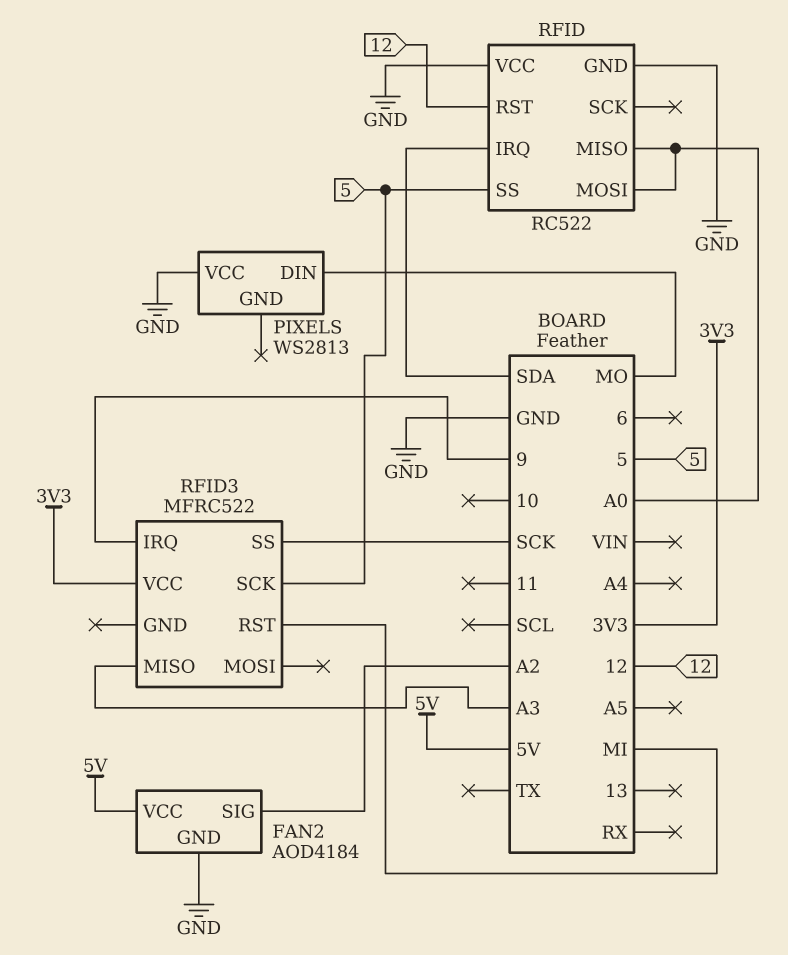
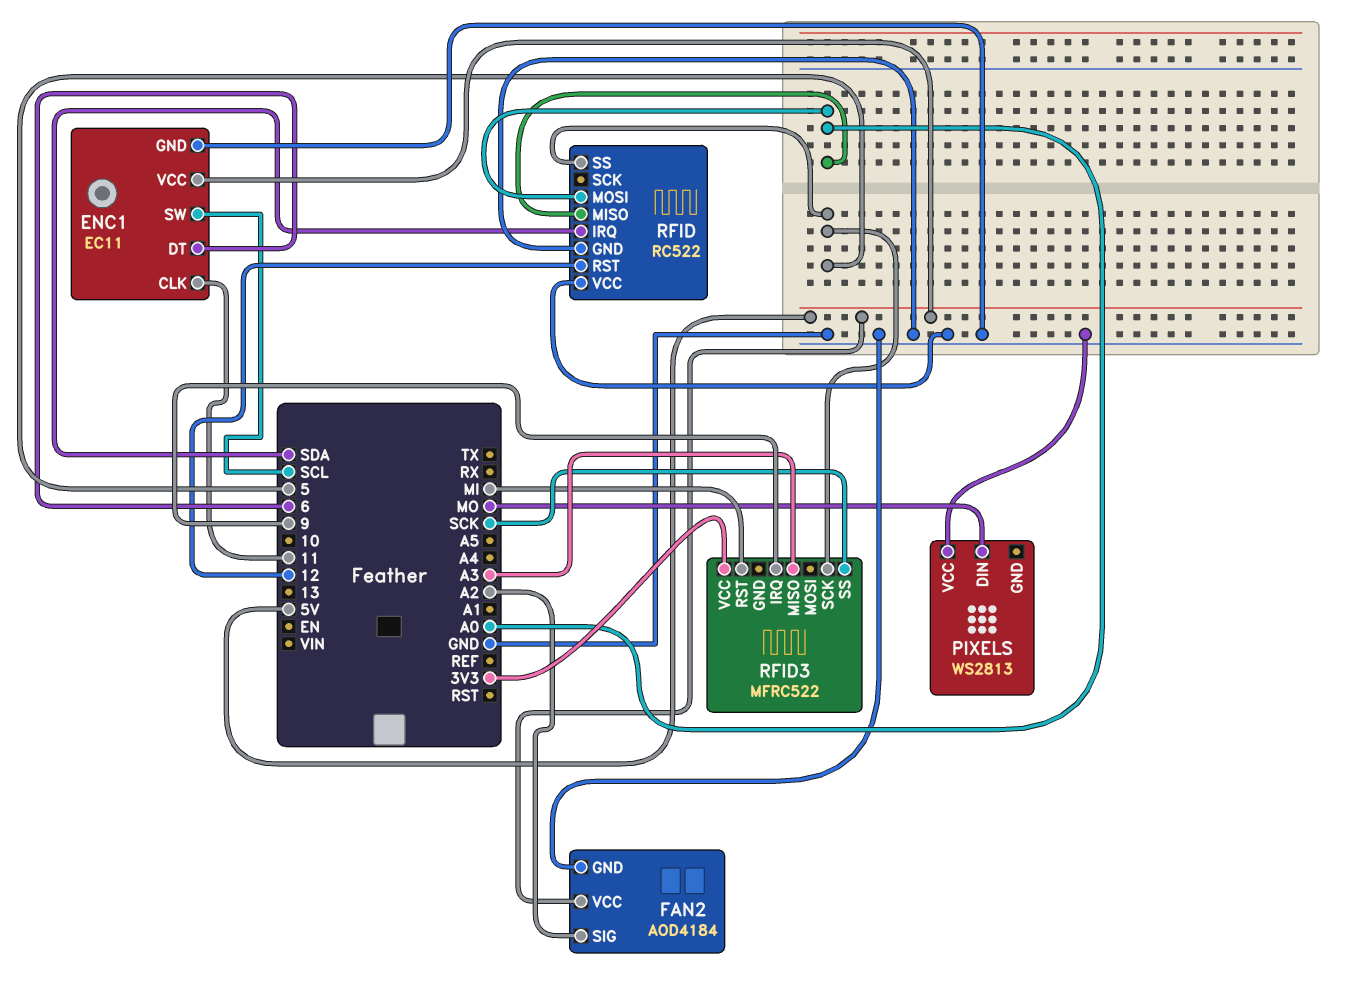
ENC1: none -> EC11
ENC1 pin CLK: none -> 11
ENC1 pin DT: none -> 6
ENC1 pin GND: none -> GND
ENC1 pin SW: none -> SCL
ENC1 pin VCC: none -> 5V

